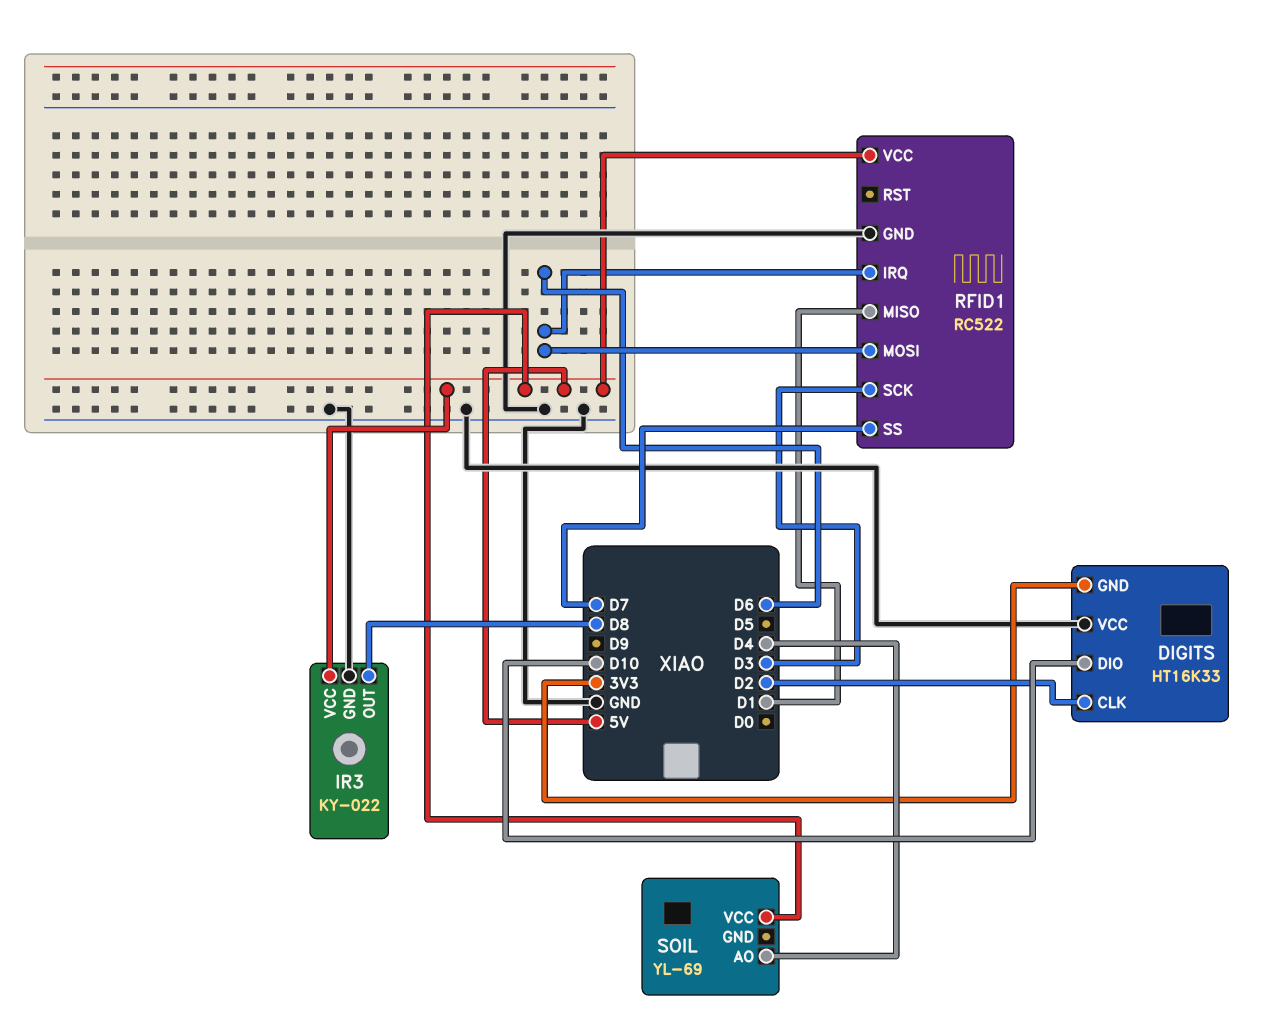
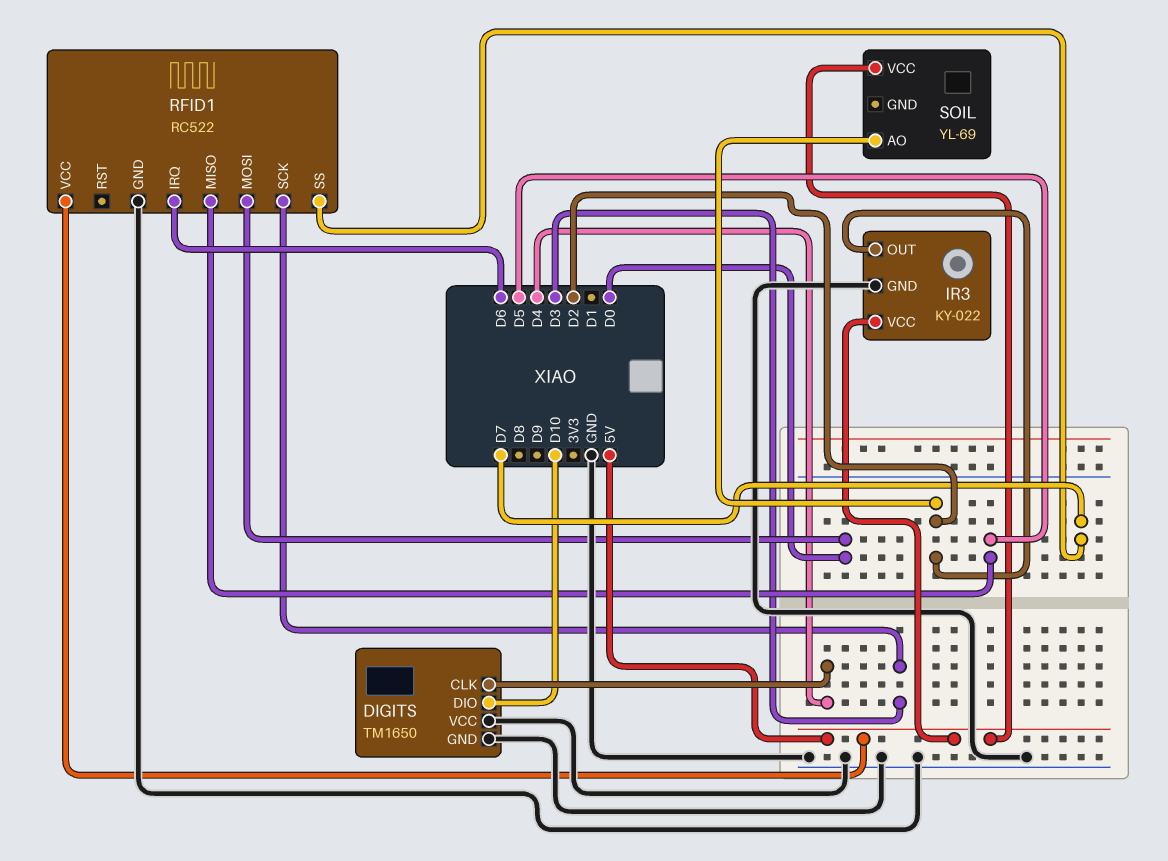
DIGITS: HT16K33 -> TM1650
DIGITS pin CLK: D2 -> D4
DIGITS pin GND: 3V3 -> GND
IR3 pin OUT: D8 -> D2
RFID1 pin MISO: D1 -> D5
RFID1 pin MOSI: D6 -> D0
SOIL pin AO: D4 -> D2

